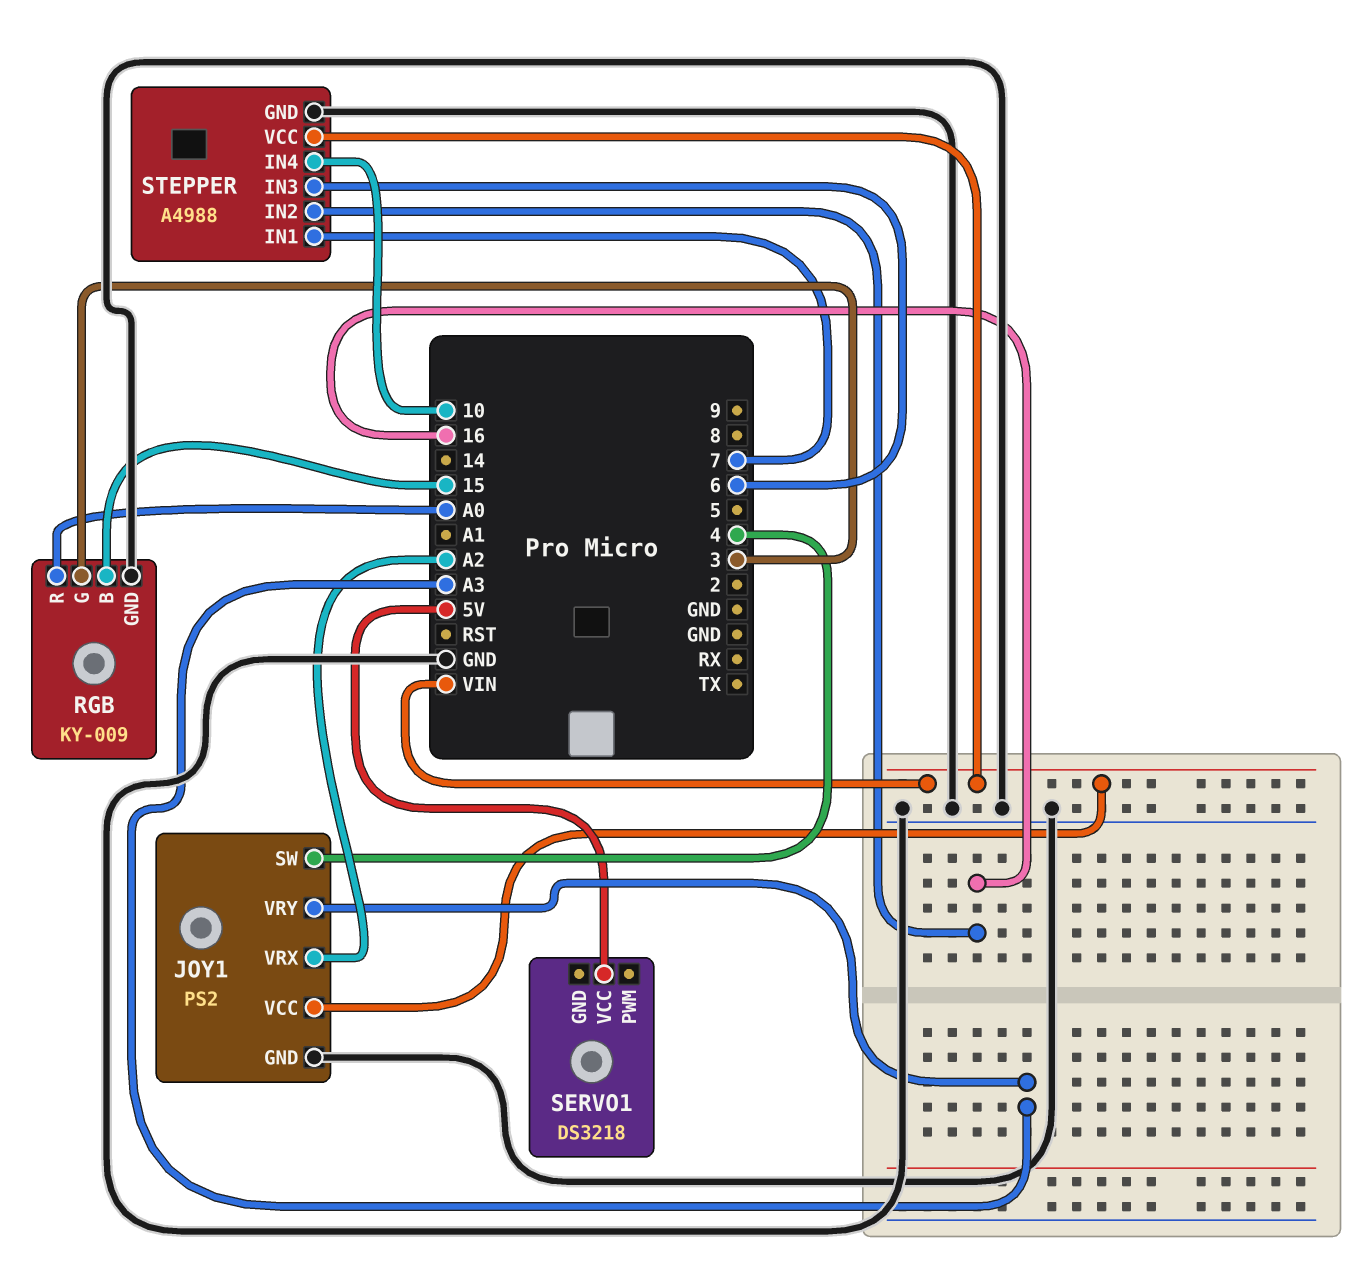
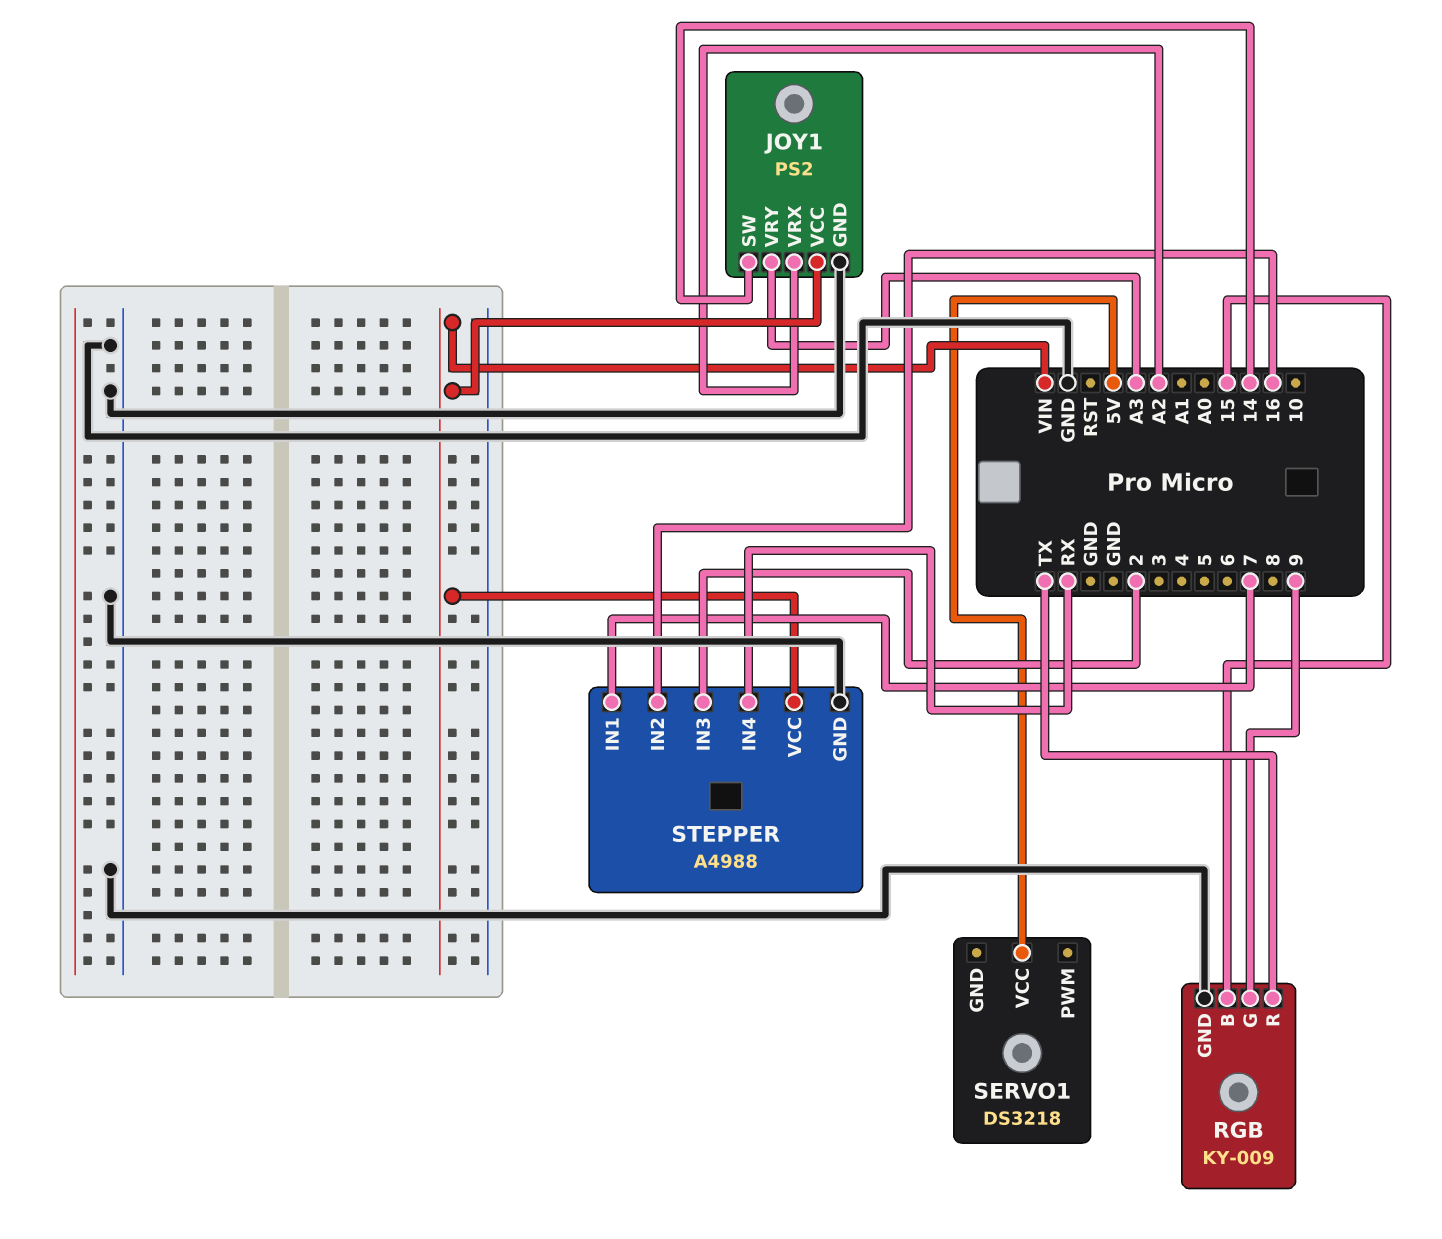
JOY1 pin SW: 4 -> 14
RGB pin G: 3 -> 9
RGB pin R: A0 -> TX
STEPPER pin IN3: 6 -> 2
STEPPER pin IN4: 10 -> RX

